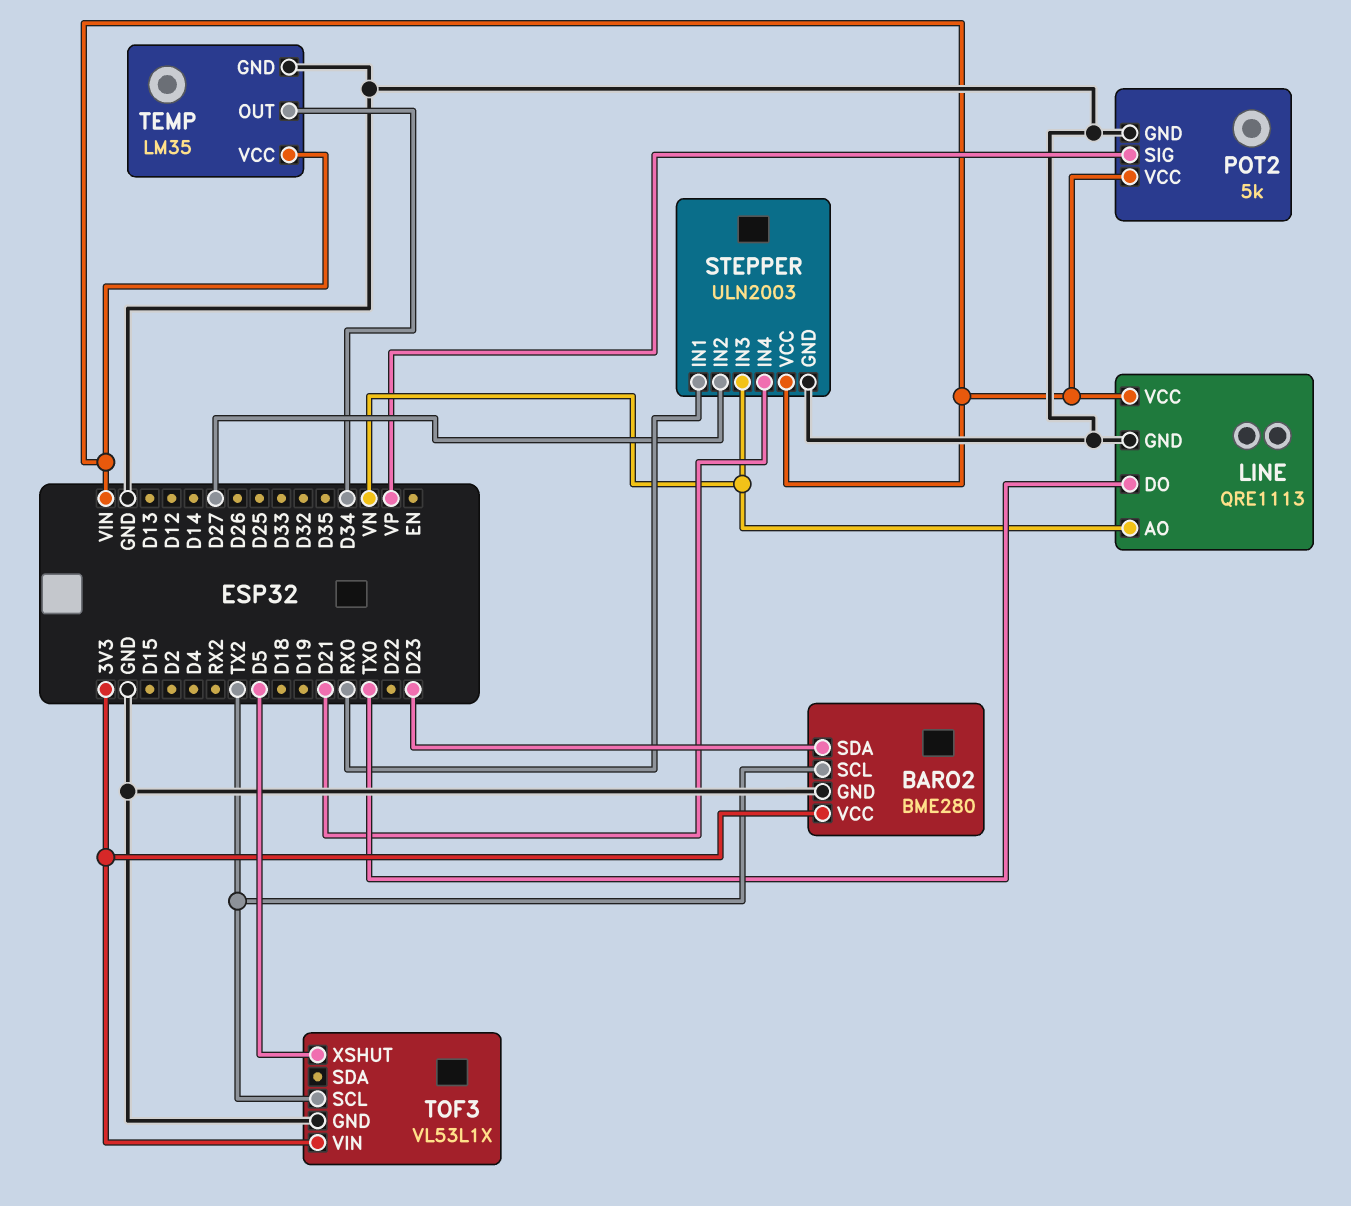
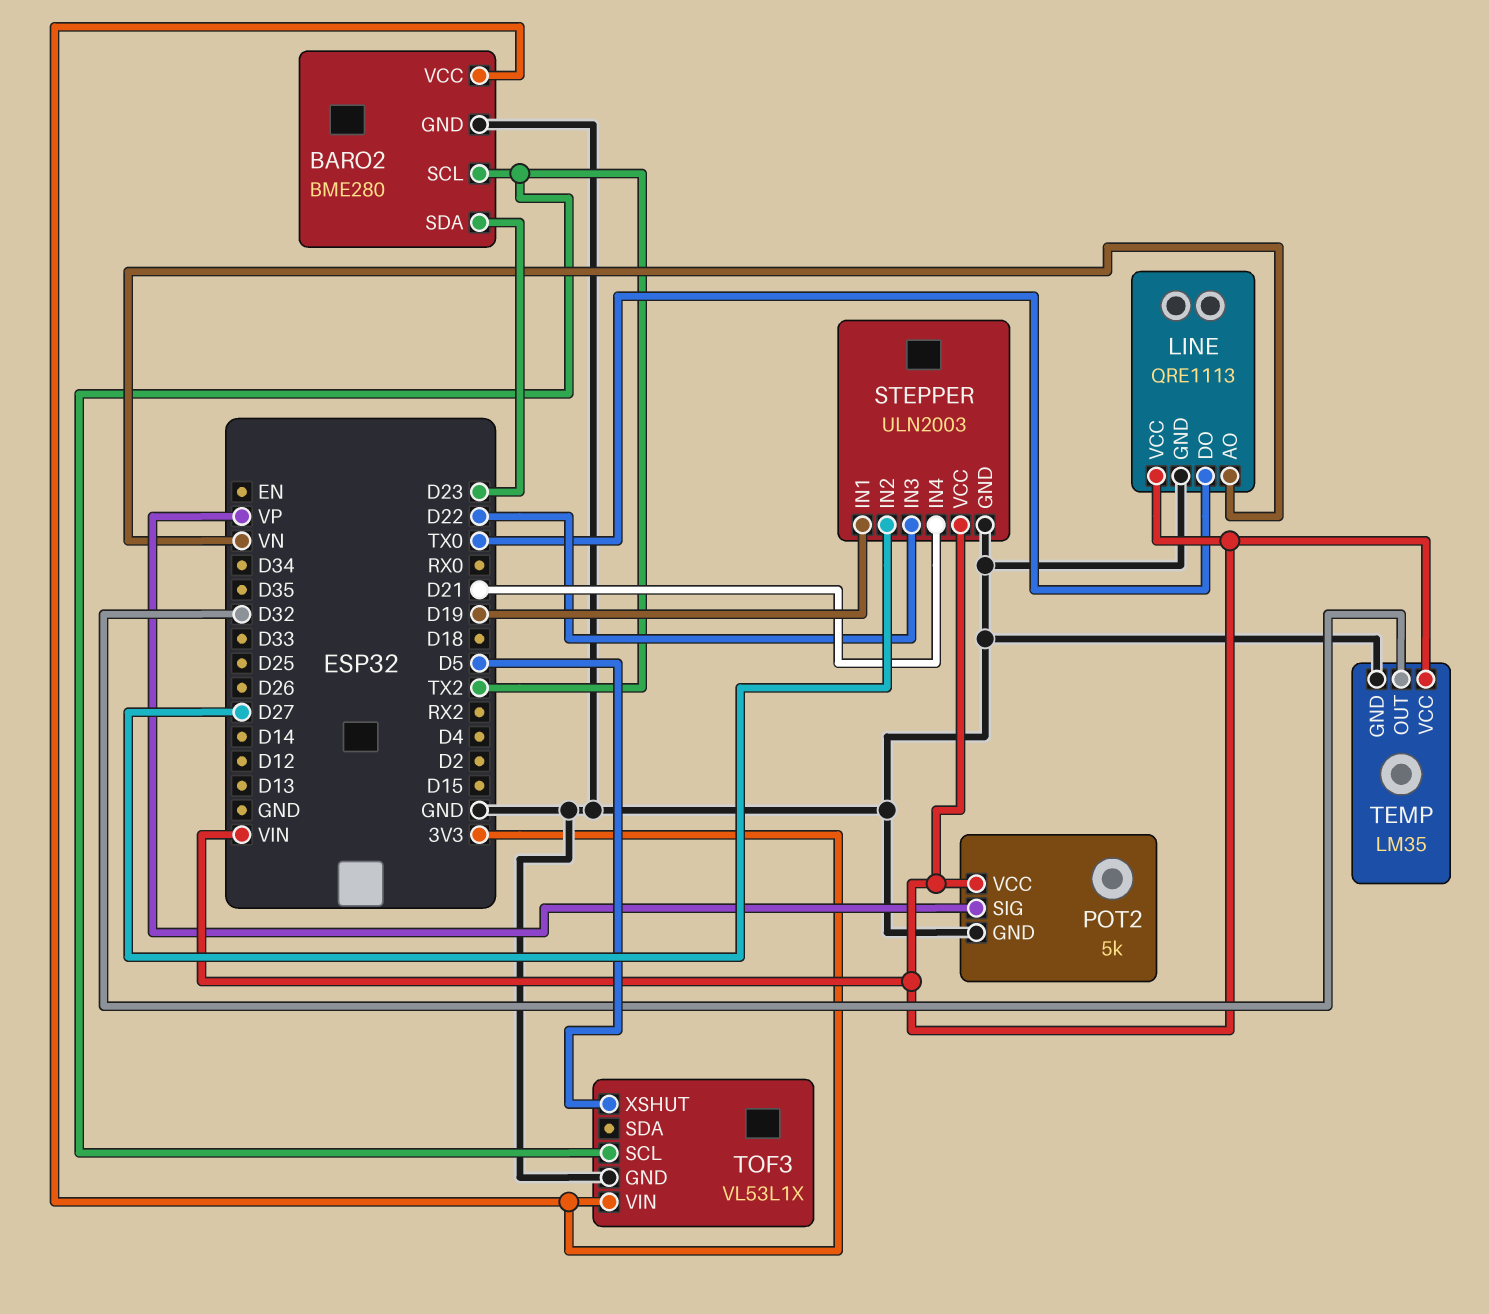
STEPPER pin IN1: RX0 -> D19
STEPPER pin IN3: VN -> D22
TEMP pin OUT: D34 -> D32

